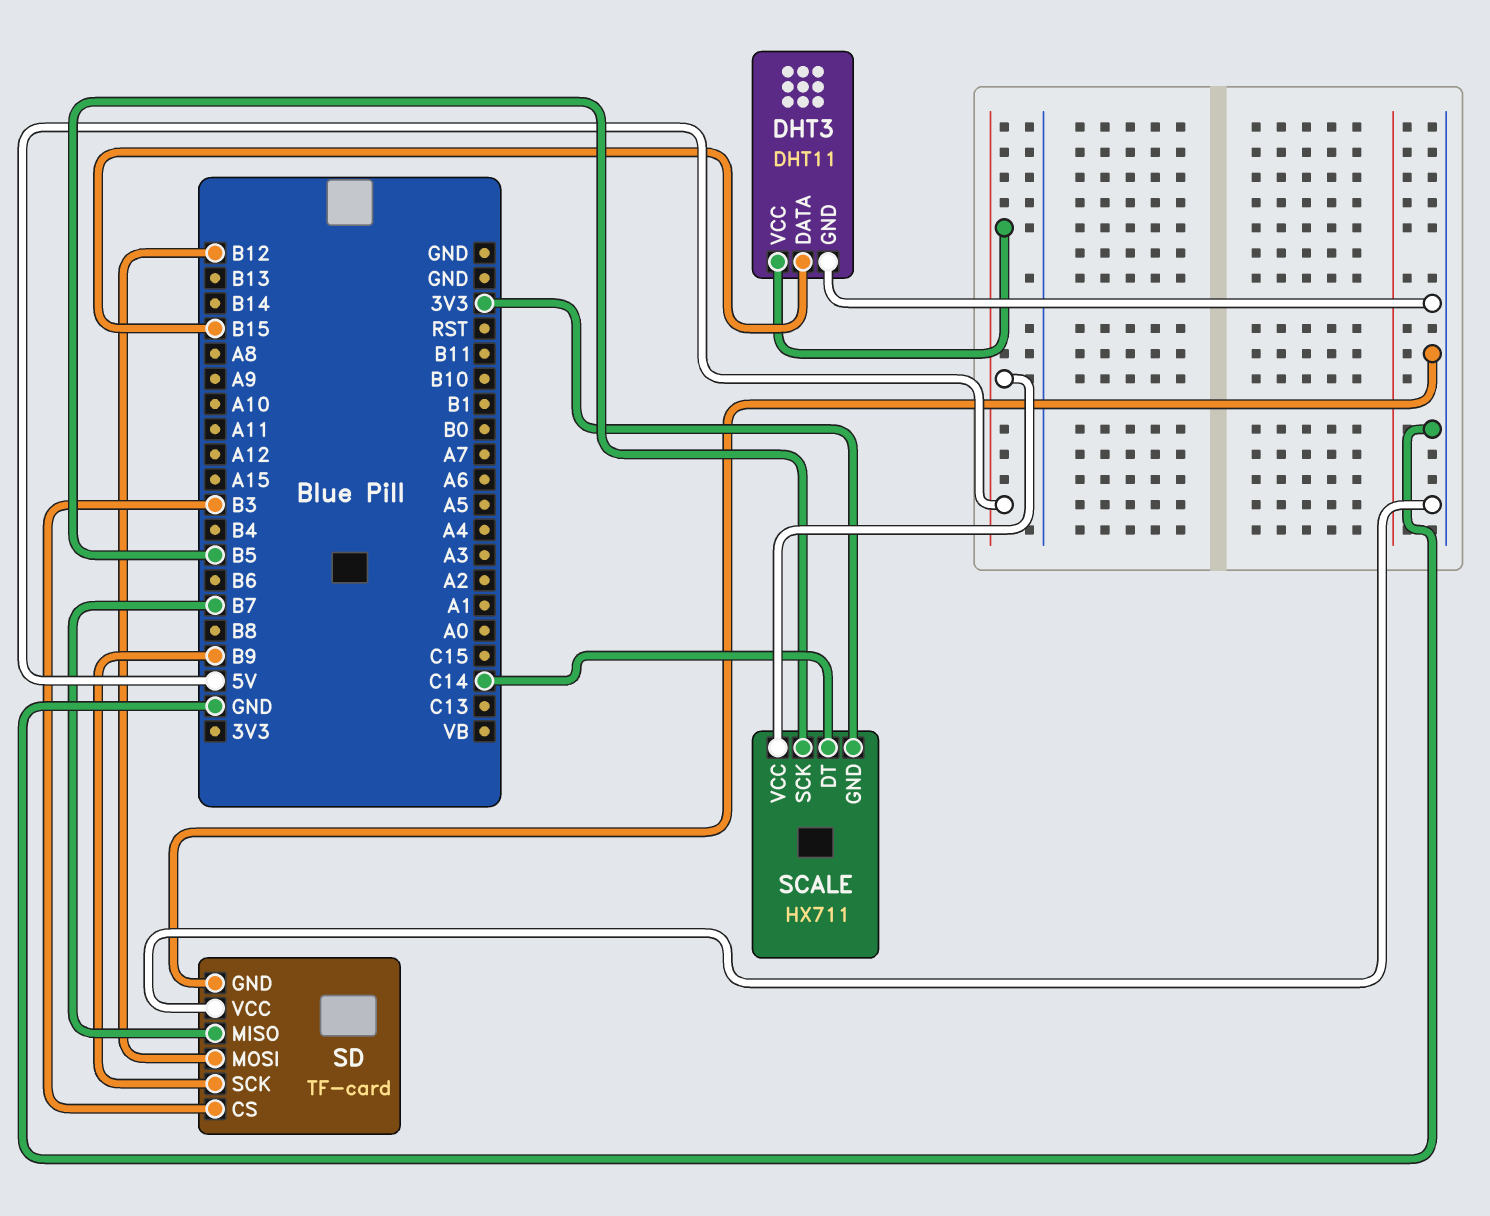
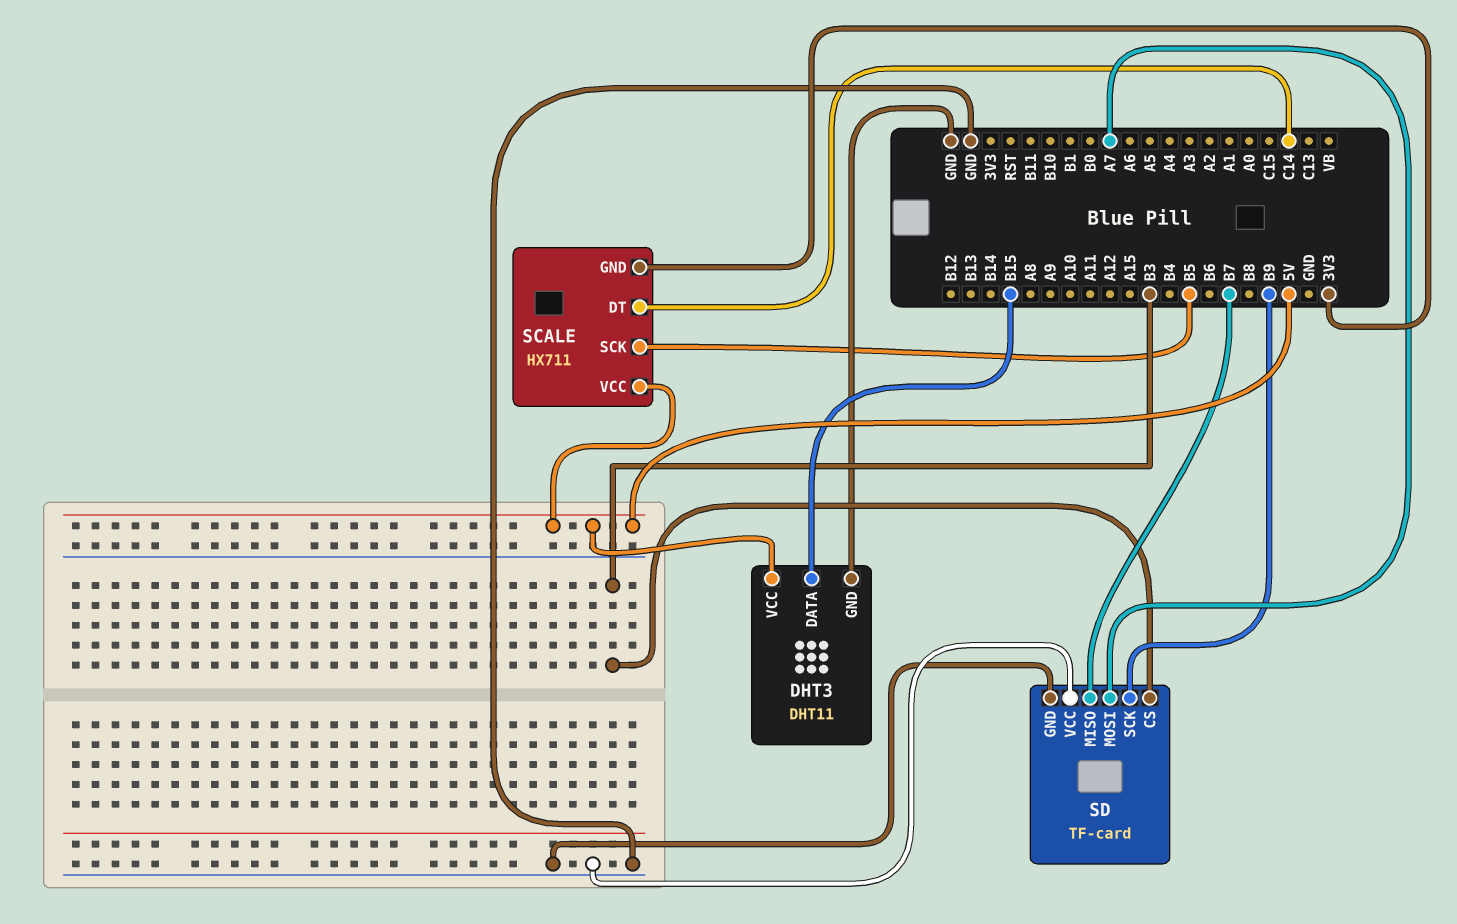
SD pin MOSI: B12 -> A7

